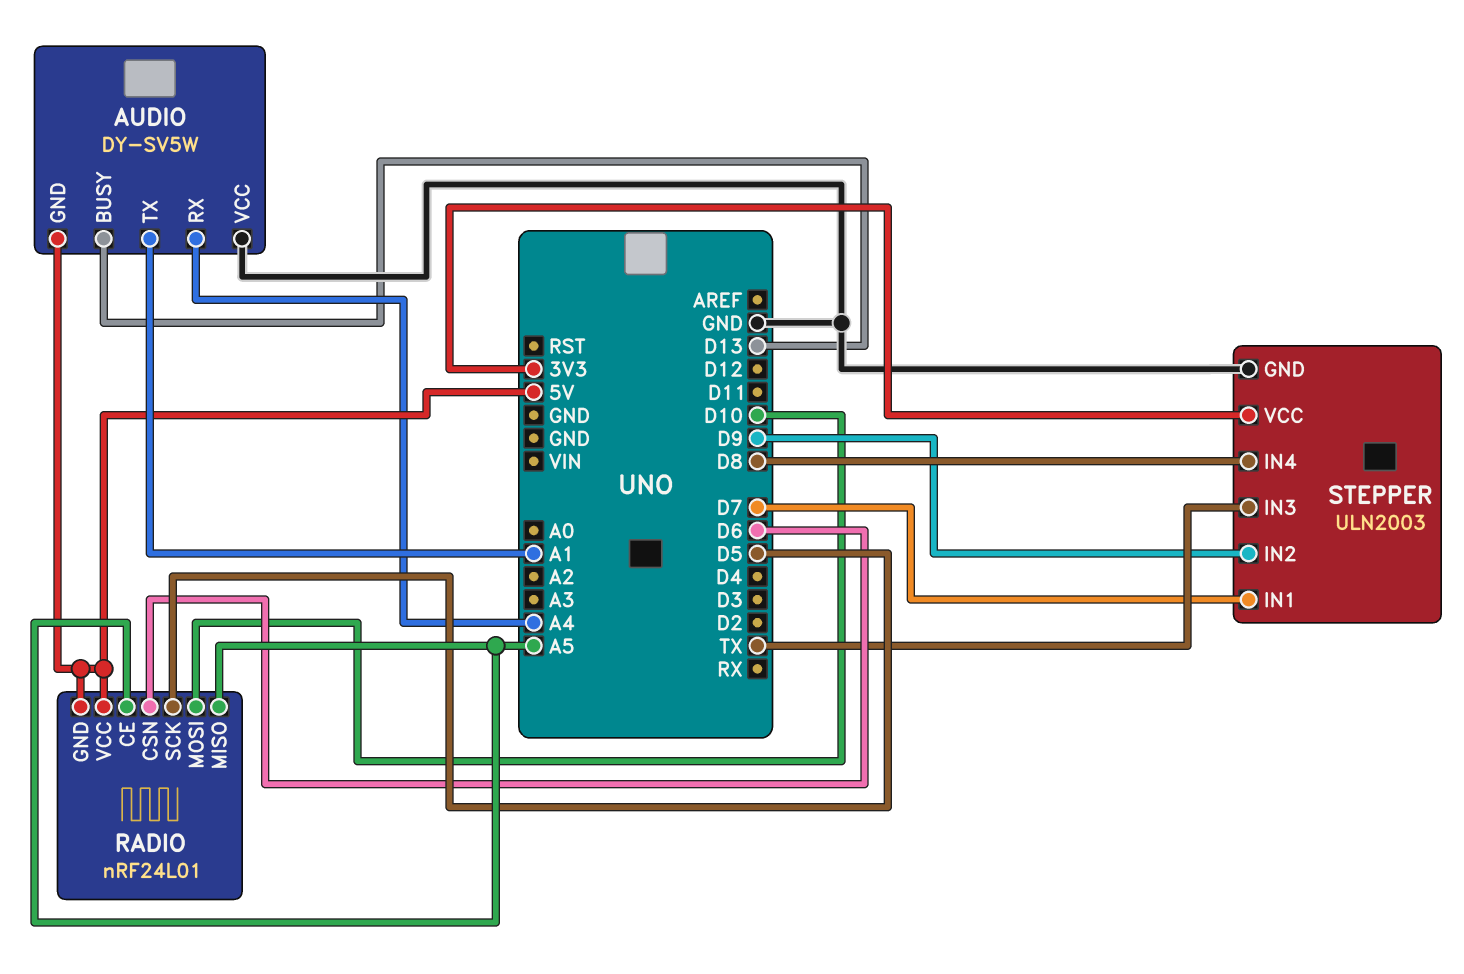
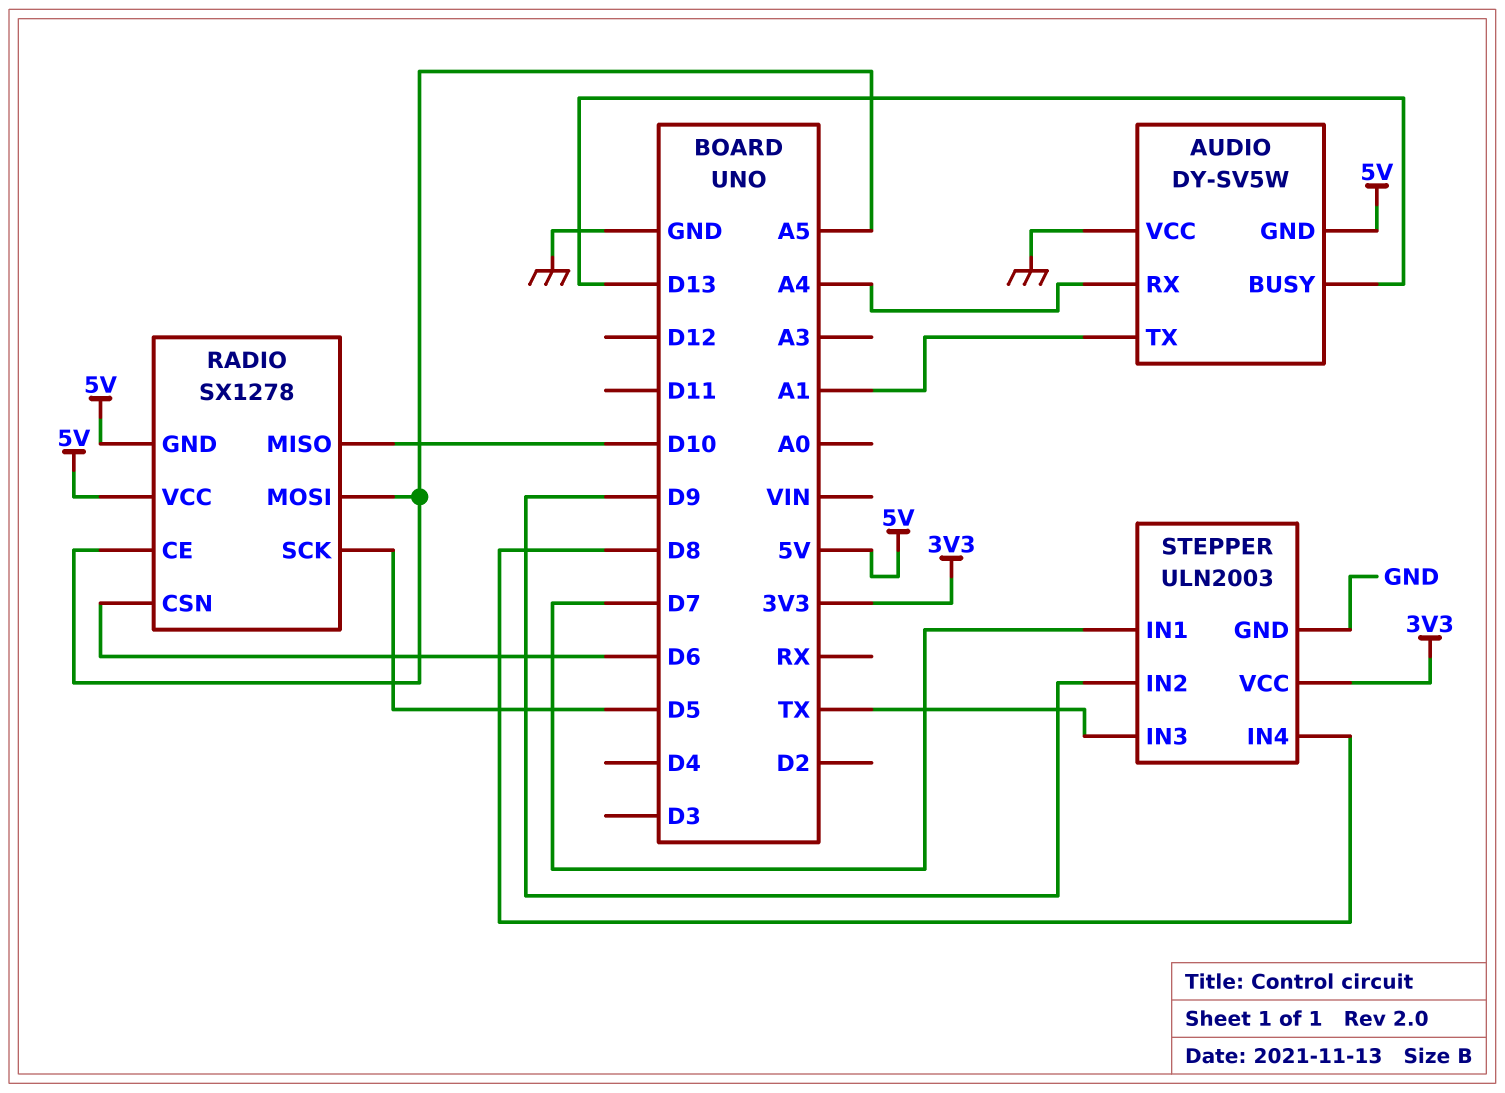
RADIO: nRF24L01 -> SX1278
RADIO pin MISO: A5 -> D10
RADIO pin MOSI: D10 -> A5

